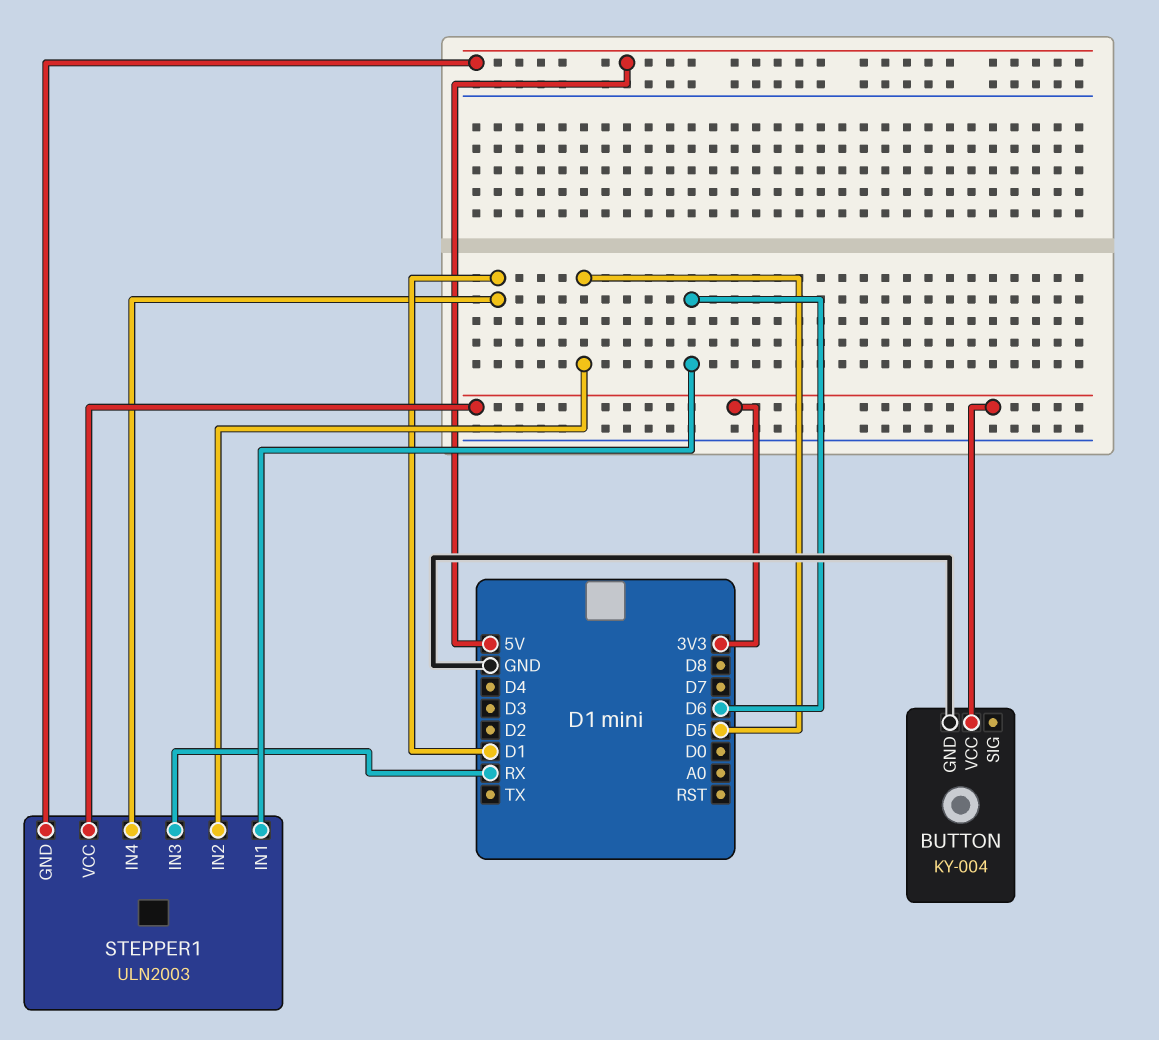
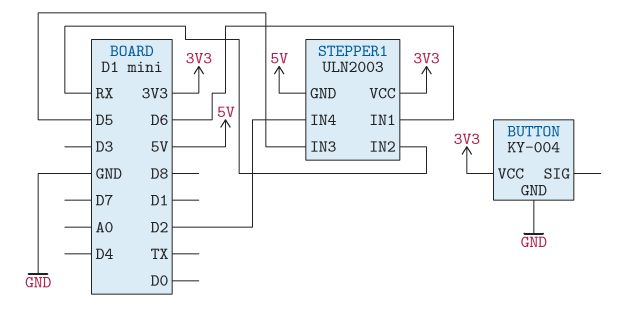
STEPPER1 pin IN2: D5 -> RX
STEPPER1 pin IN3: RX -> D5
STEPPER1 pin IN4: D1 -> D2

